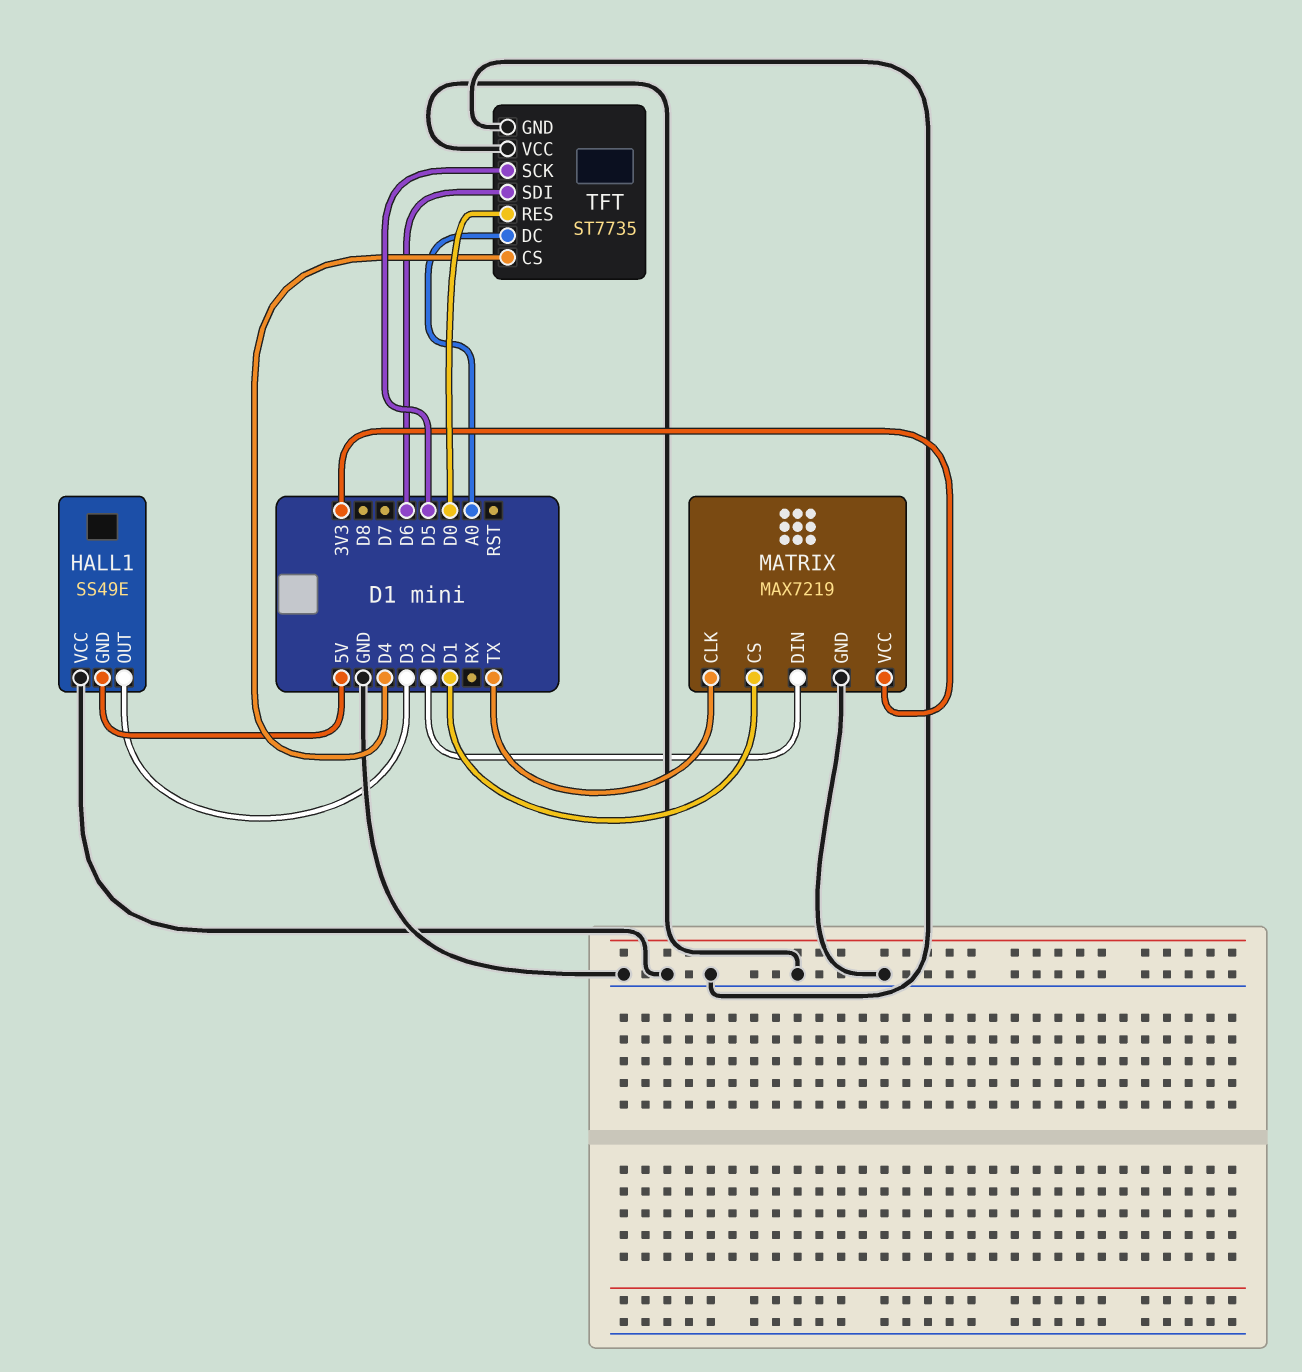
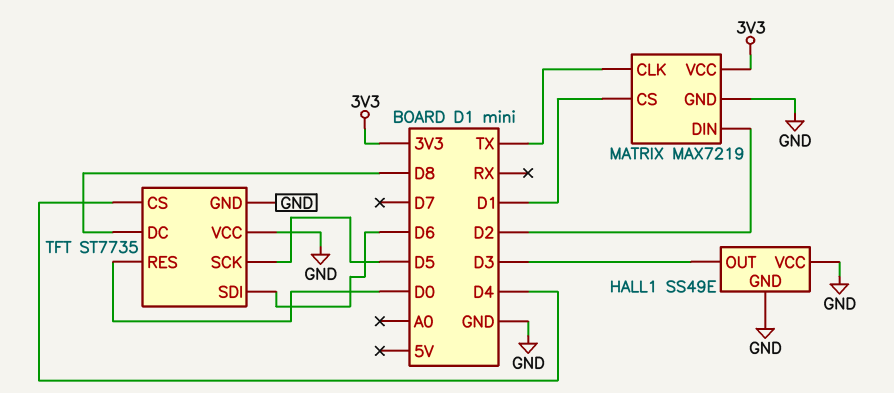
HALL1 pin GND: 5V -> GND
TFT pin DC: A0 -> D8

